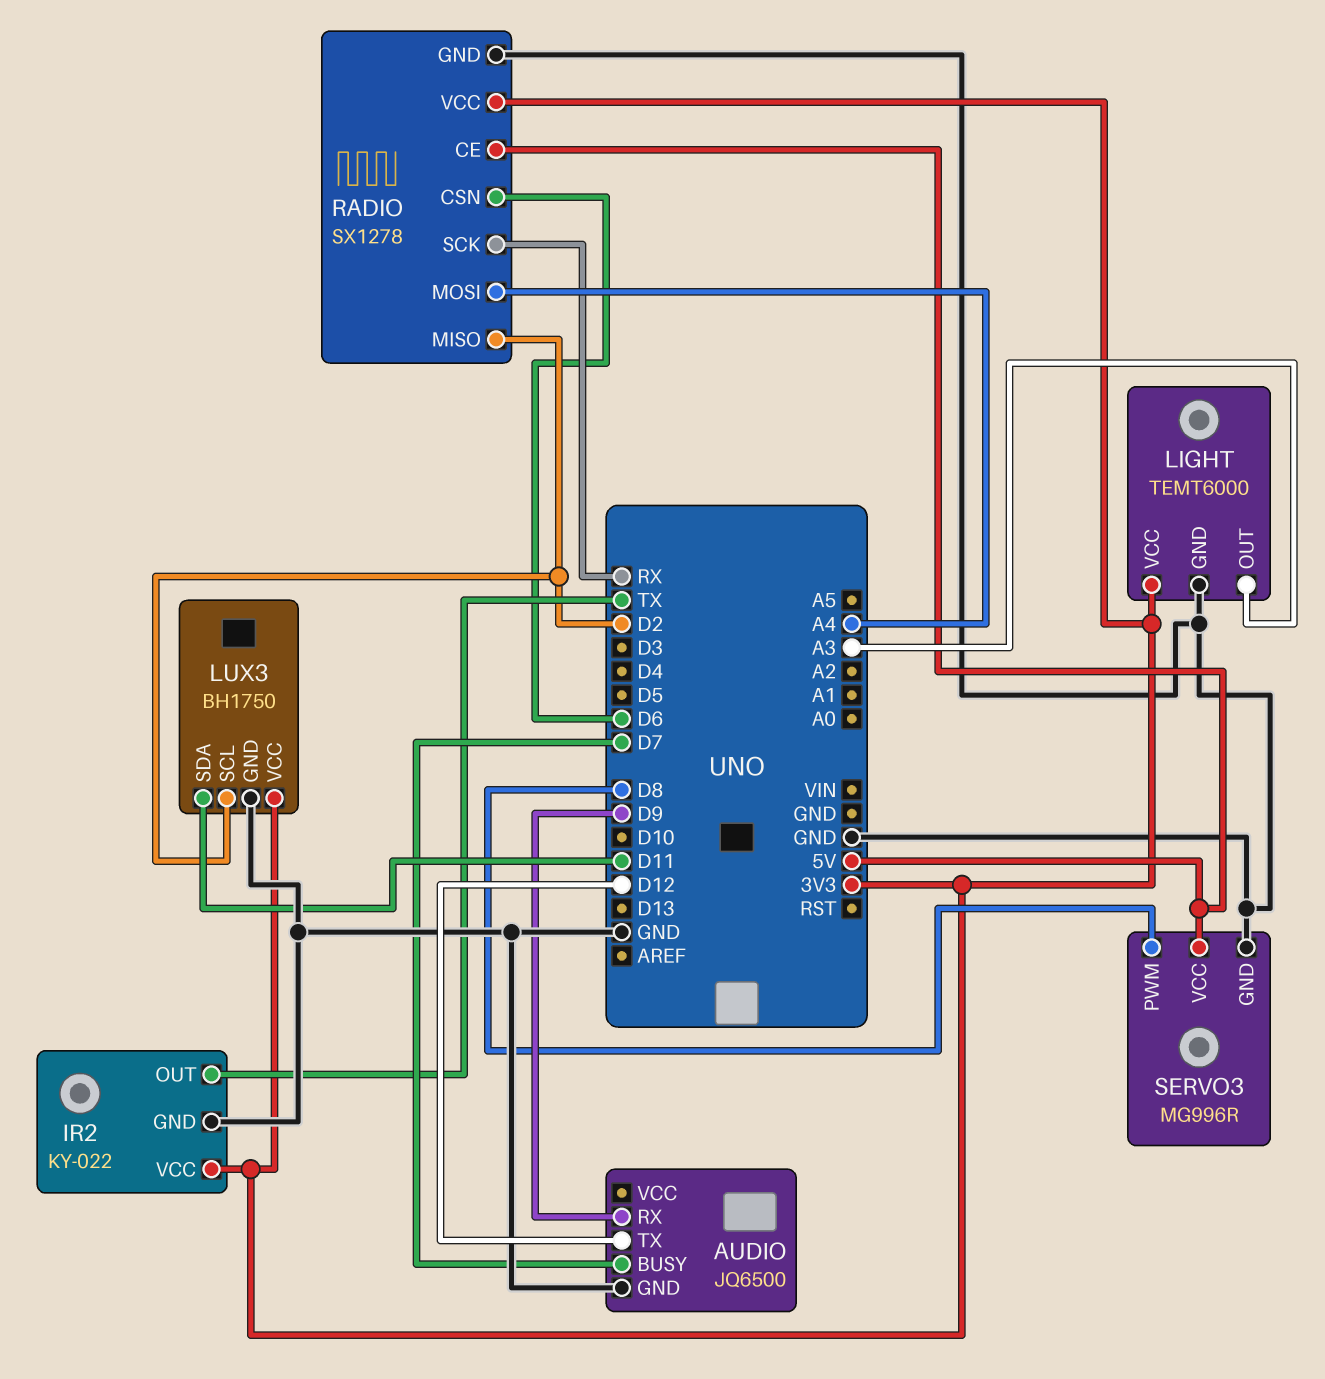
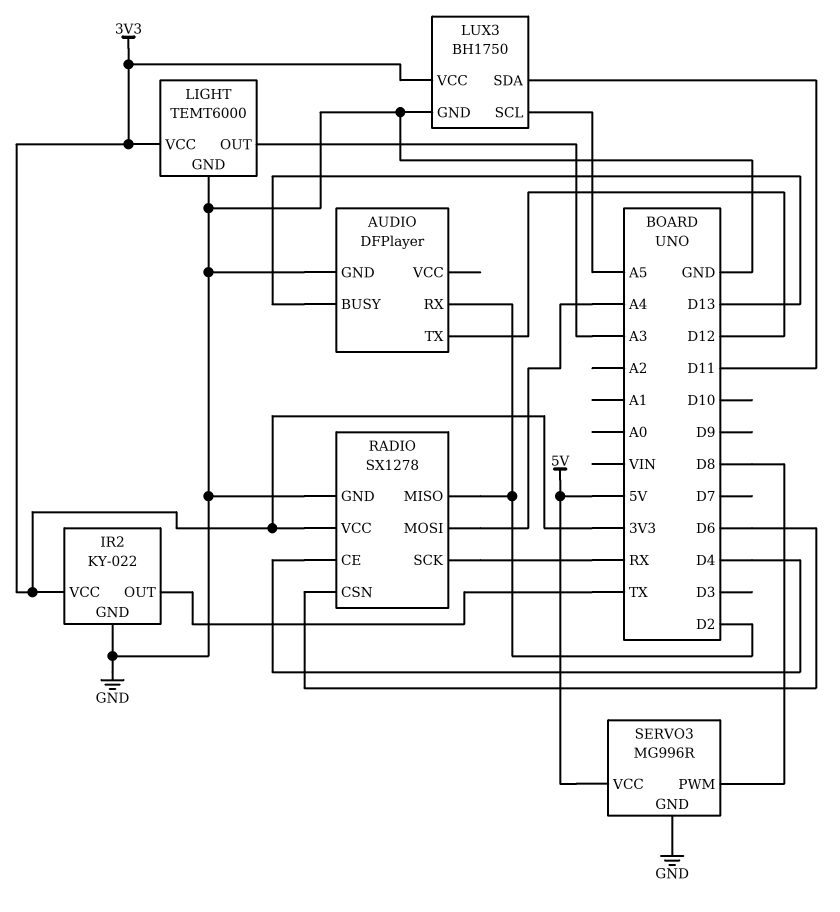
AUDIO: JQ6500 -> DFPlayer
AUDIO pin BUSY: D7 -> D13
AUDIO pin RX: D9 -> D2
LUX3 pin SCL: D2 -> A5
RADIO pin CE: 5V -> D4

